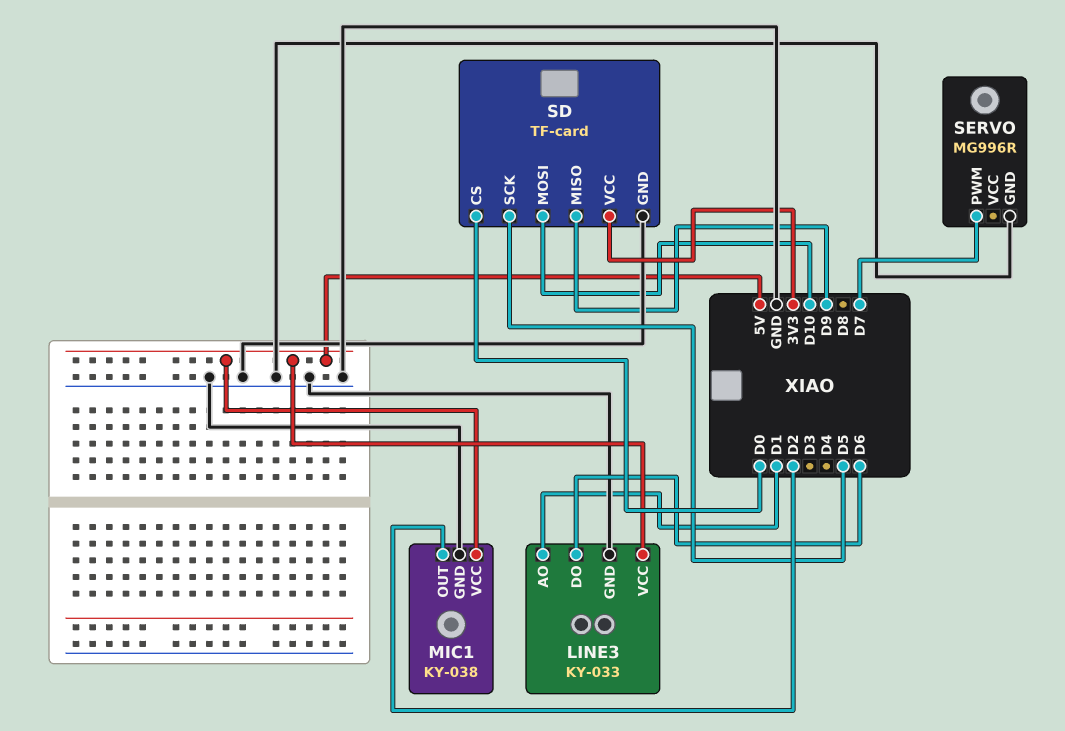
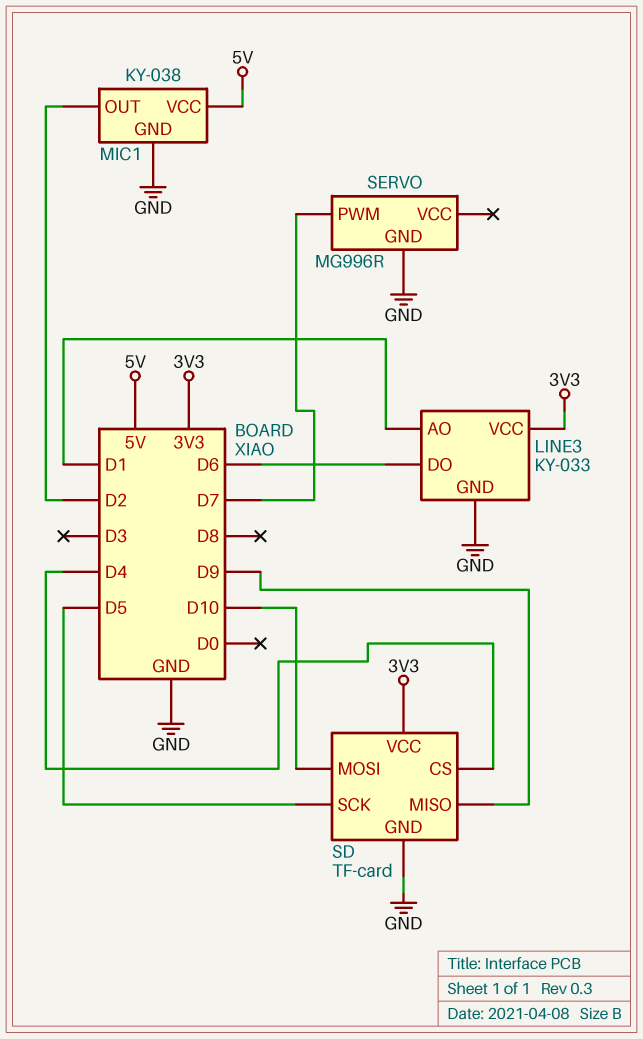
LINE3 pin VCC: 5V -> 3V3
SD pin CS: D0 -> D4

